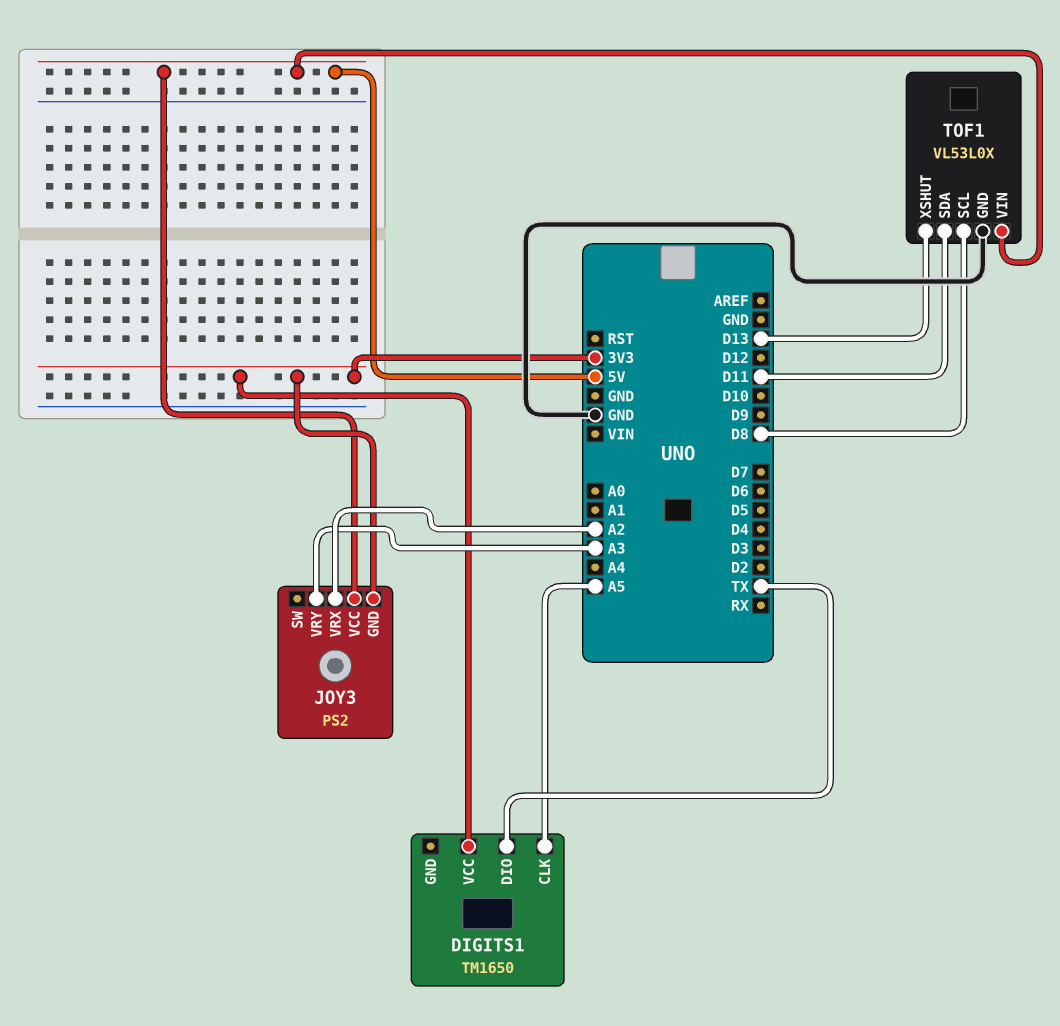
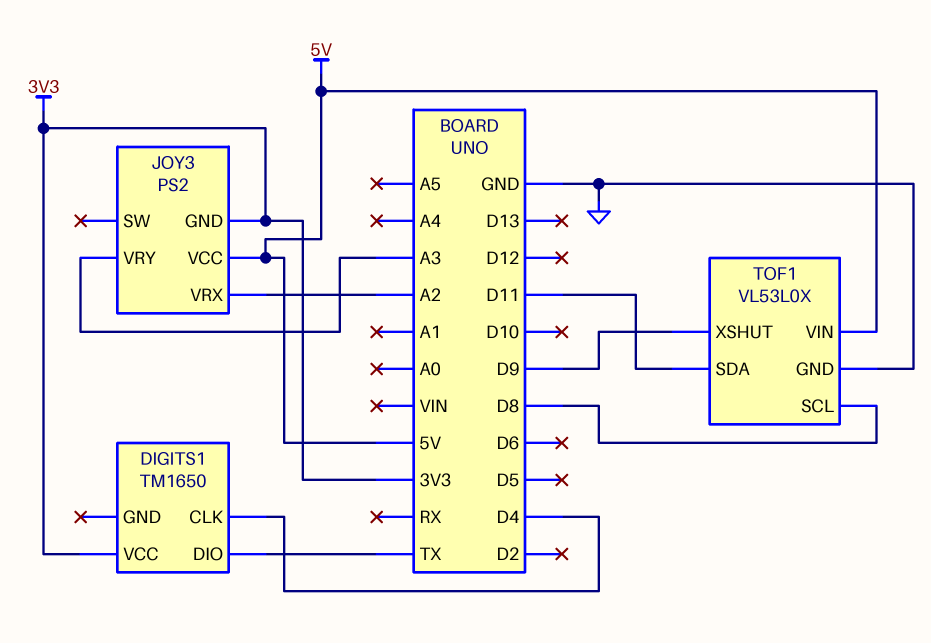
DIGITS1 pin CLK: A5 -> D4
TOF1 pin XSHUT: D13 -> D9

